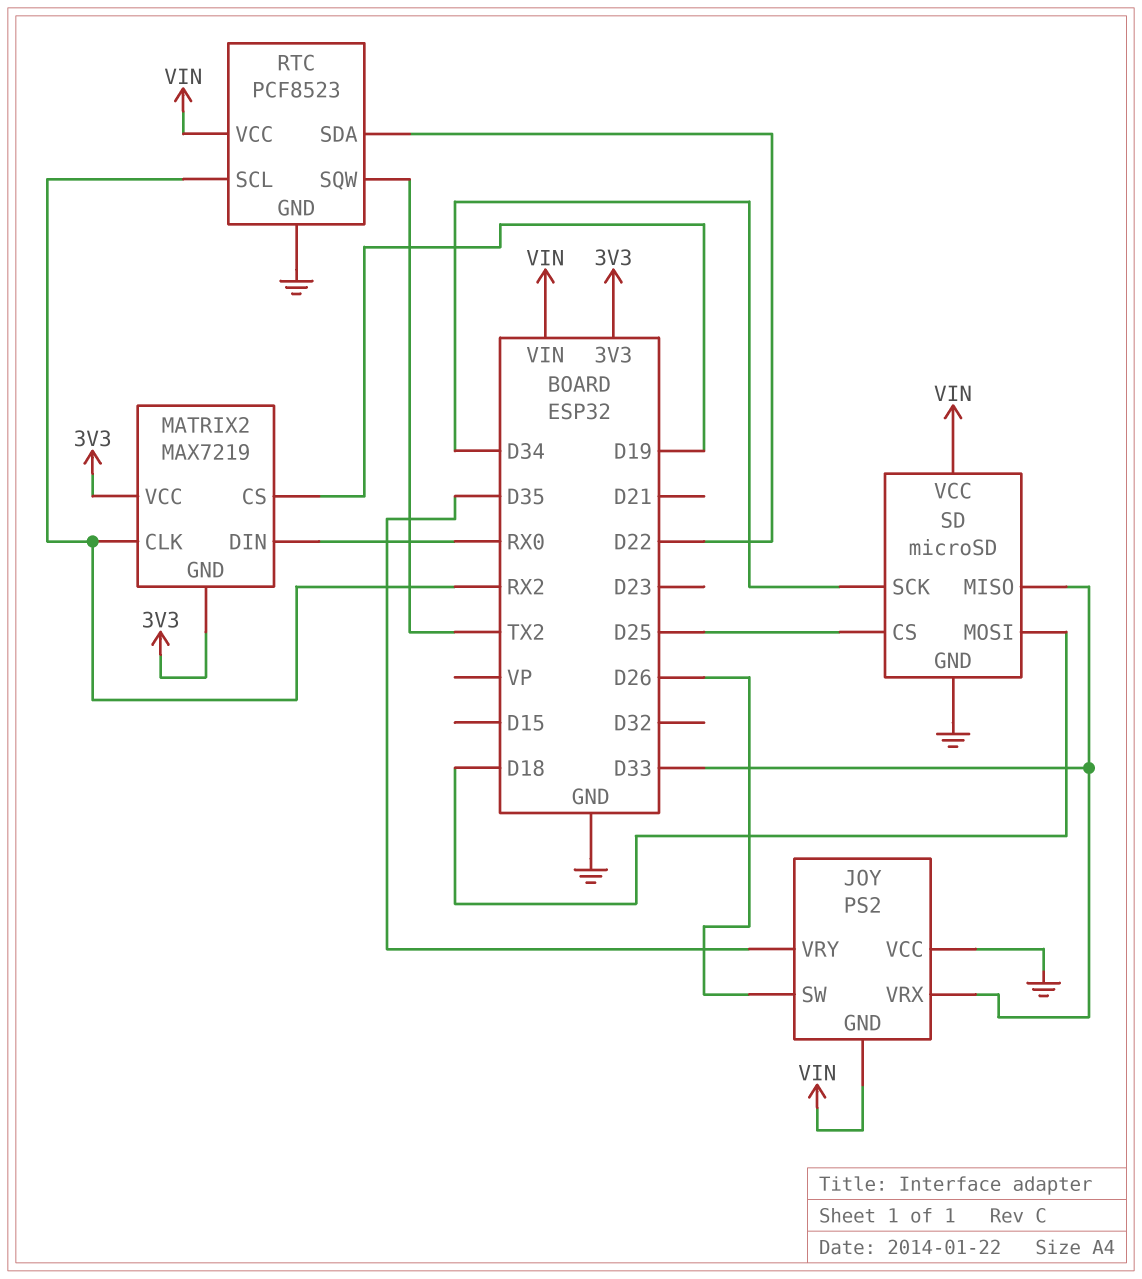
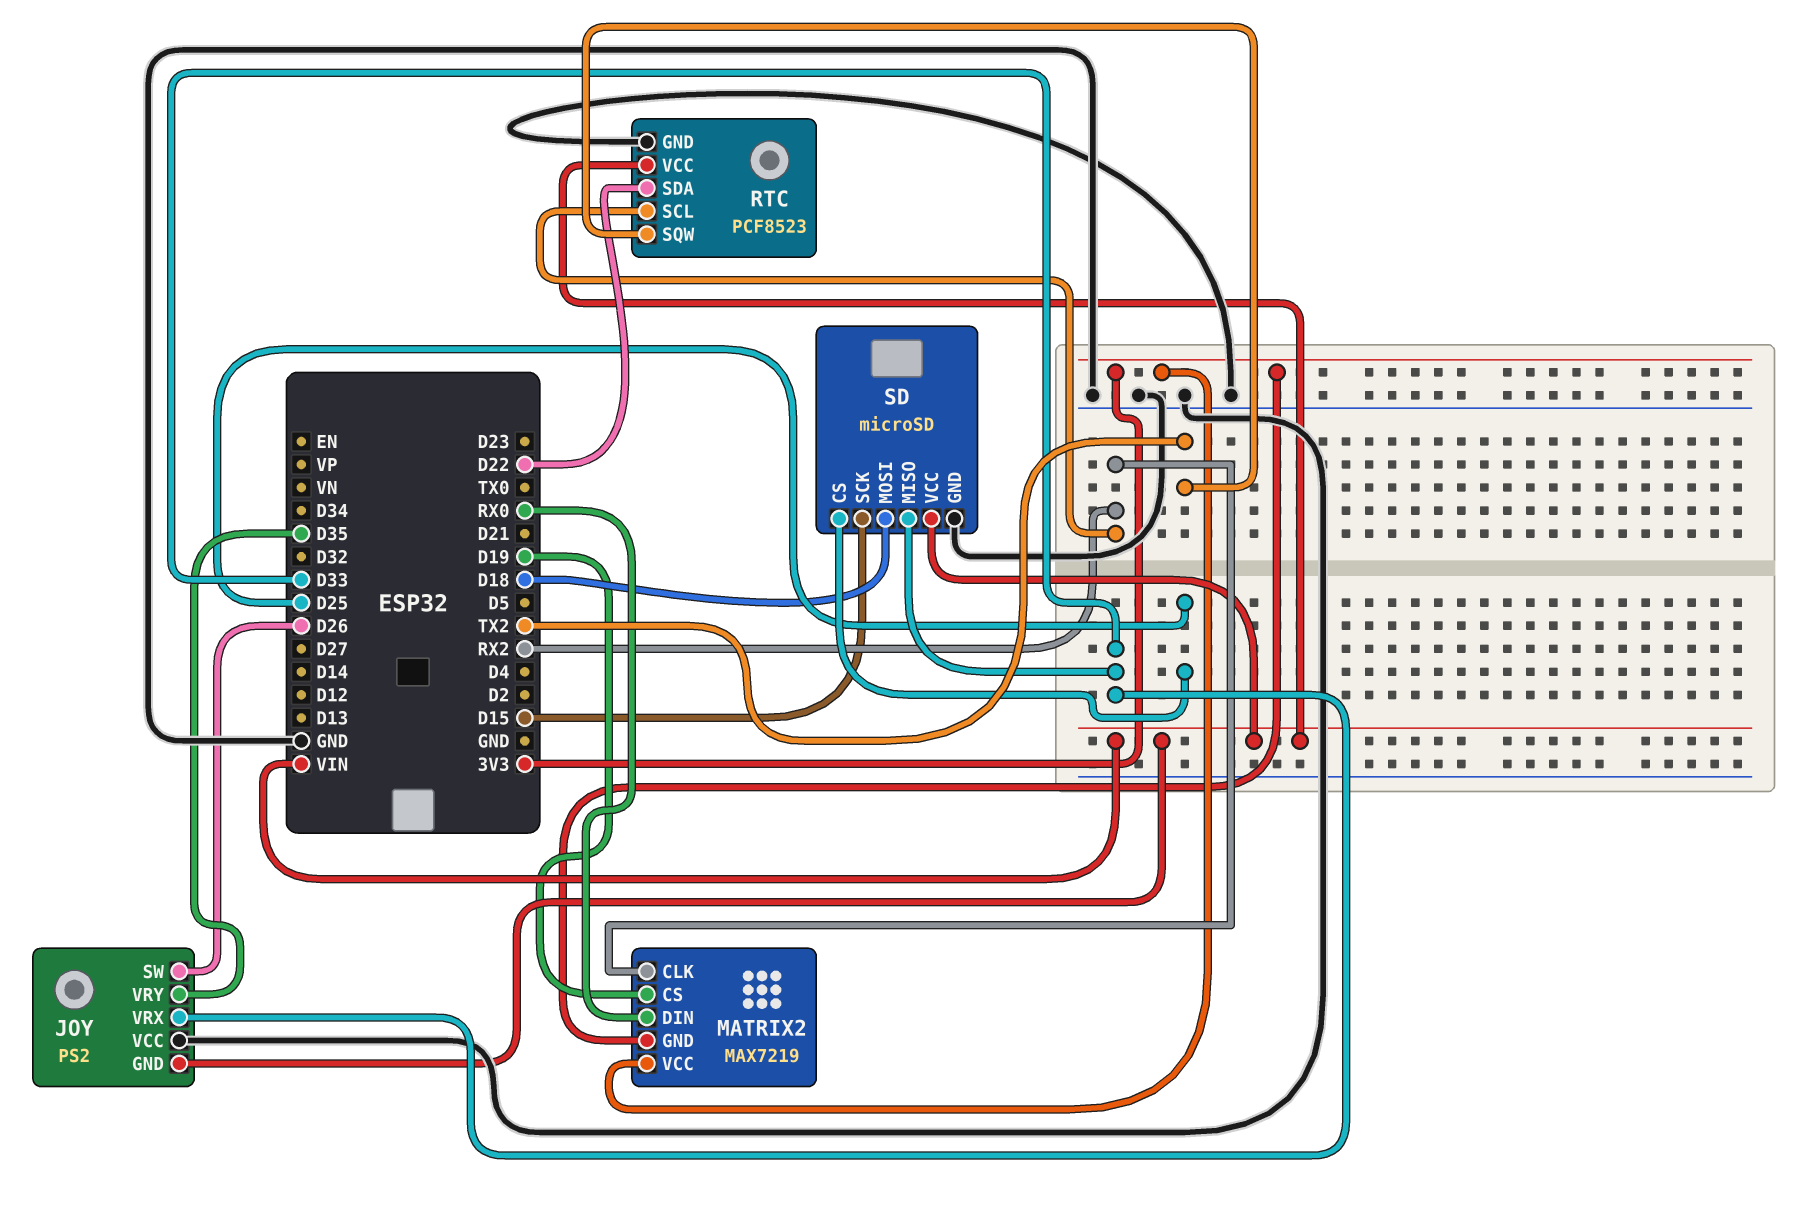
SD pin SCK: D34 -> D15

